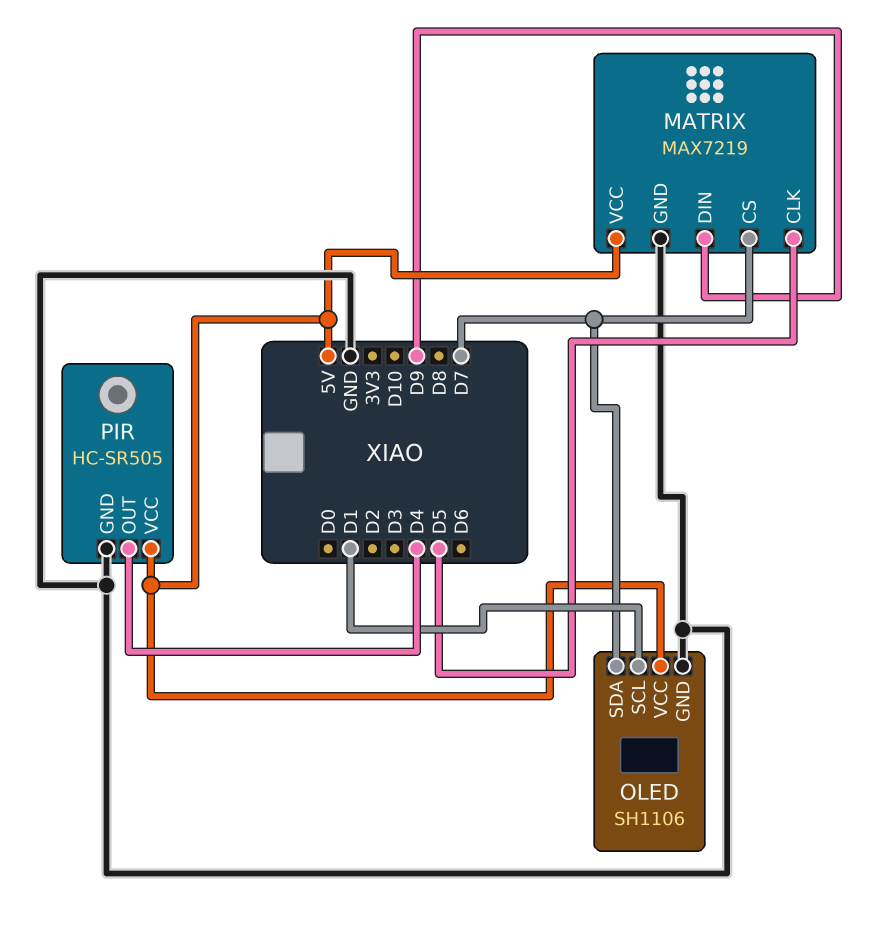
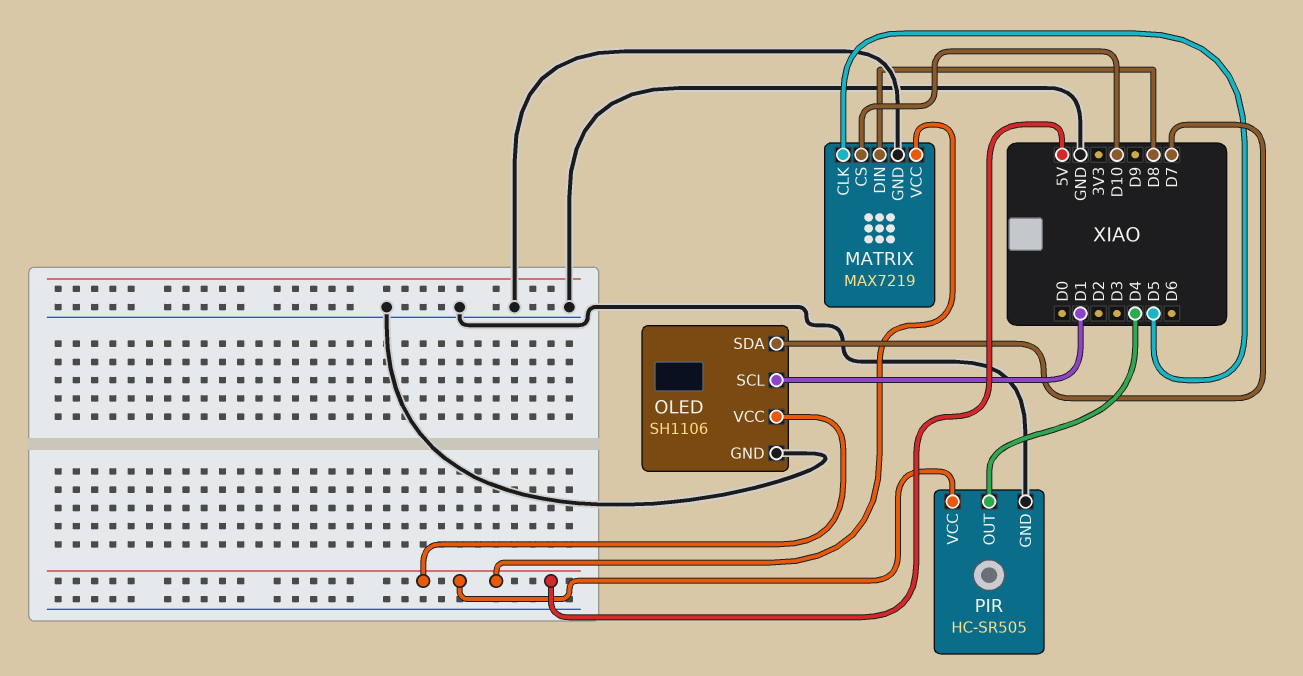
MATRIX pin CS: D7 -> D10
MATRIX pin DIN: D9 -> D8

